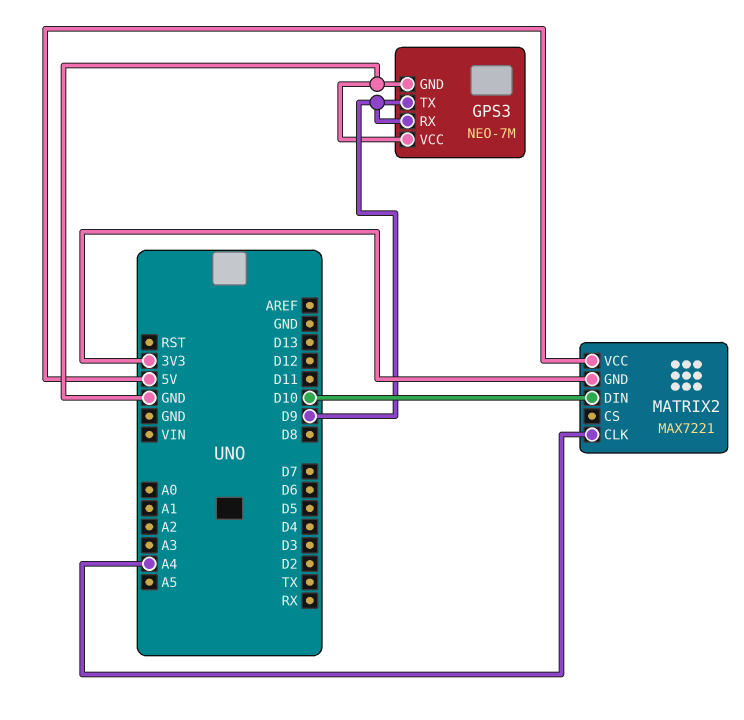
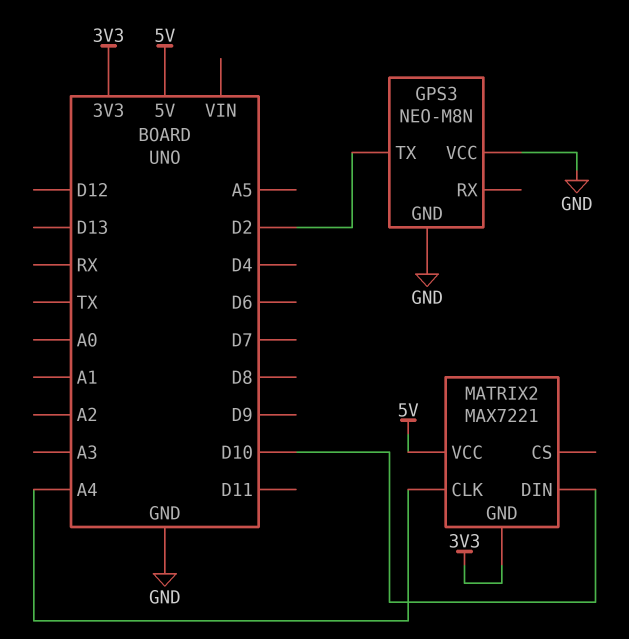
GPS3: NEO-7M -> NEO-M8N
GPS3 pin RX: D9 -> none
GPS3 pin TX: D9 -> D2

